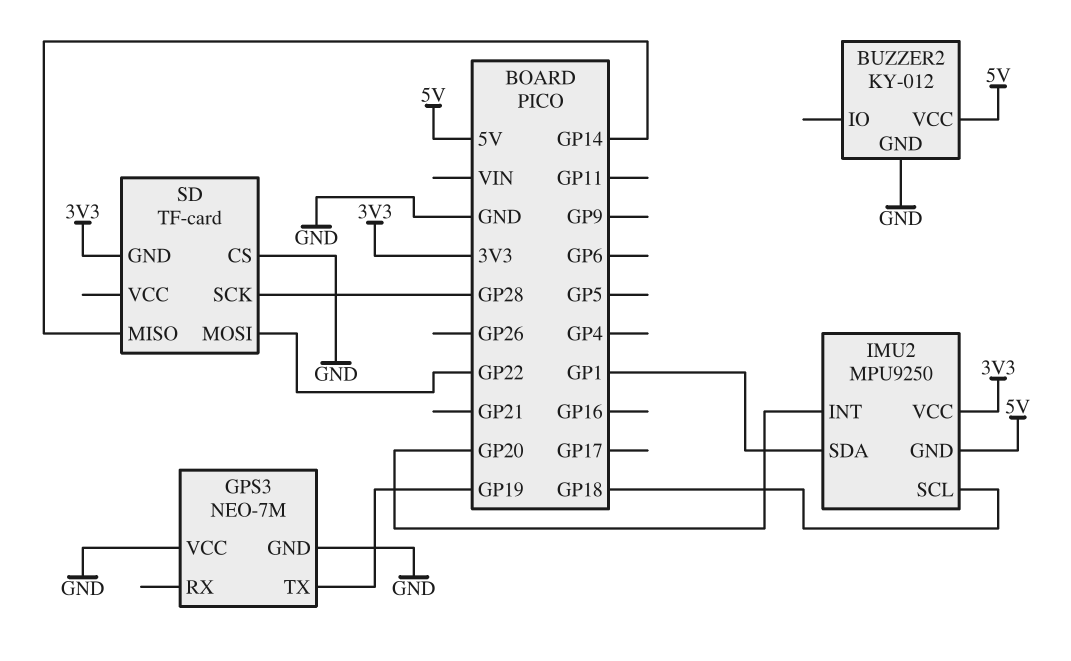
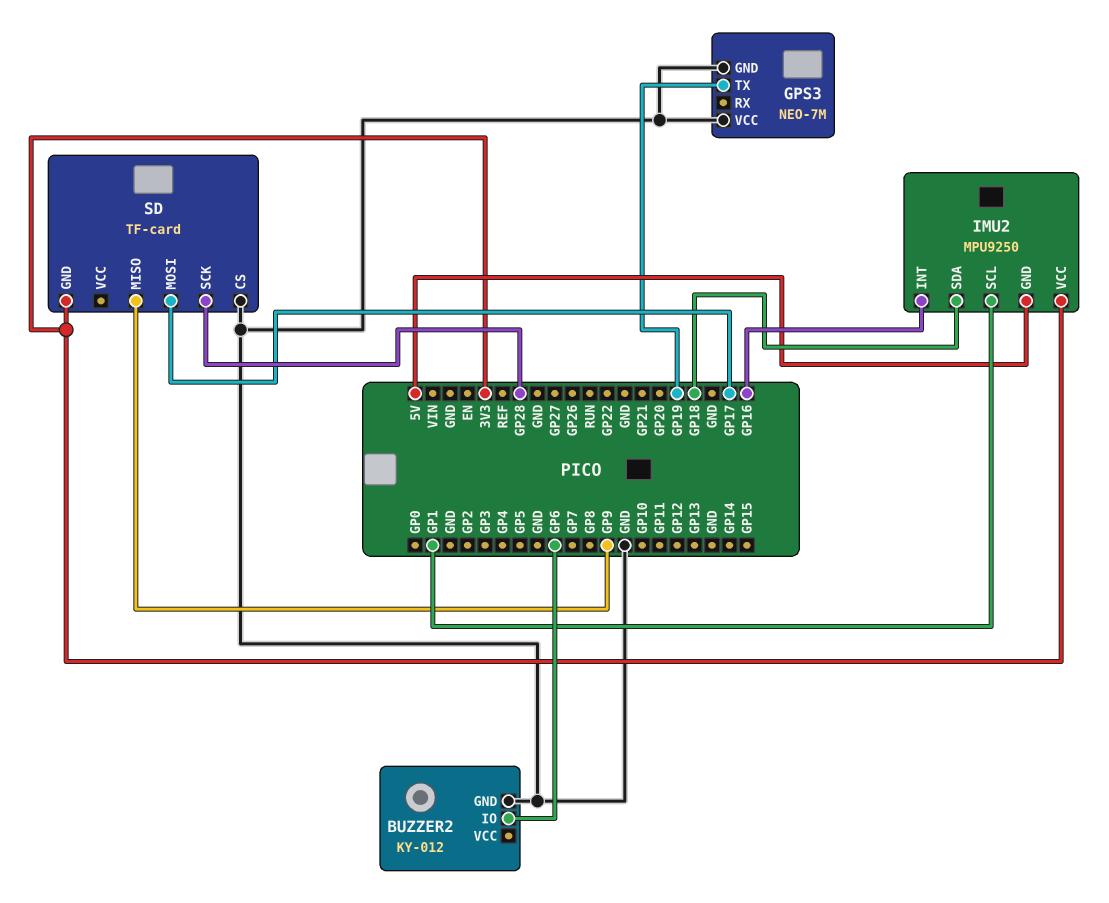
BUZZER2 pin IO: none -> GP6
BUZZER2 pin VCC: 5V -> none
IMU2 pin INT: GP20 -> GP16
IMU2 pin SCL: GP18 -> GP1
IMU2 pin SDA: GP1 -> GP18
SD pin MISO: GP14 -> GP9
SD pin MOSI: GP22 -> GP17

